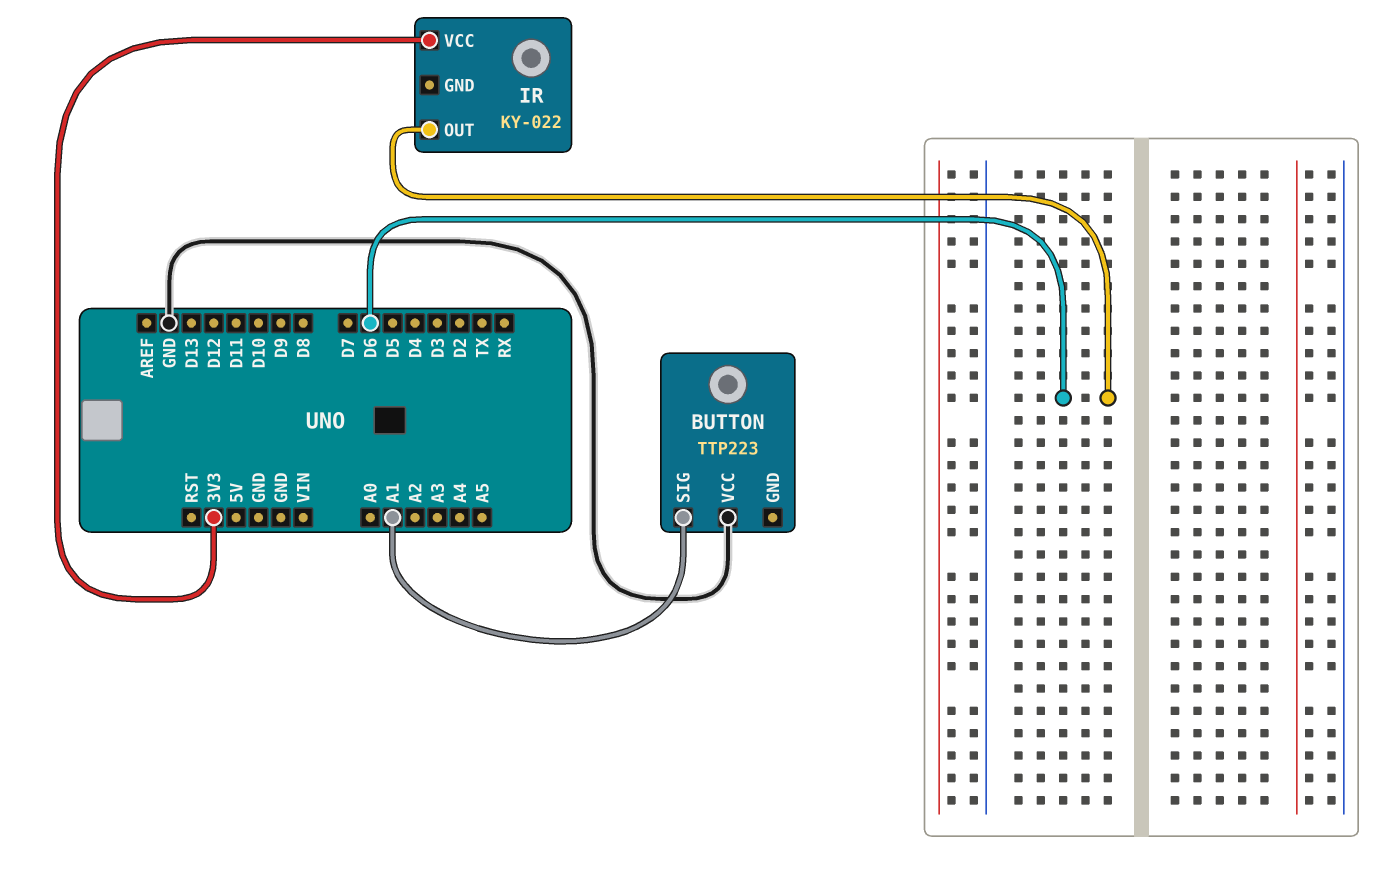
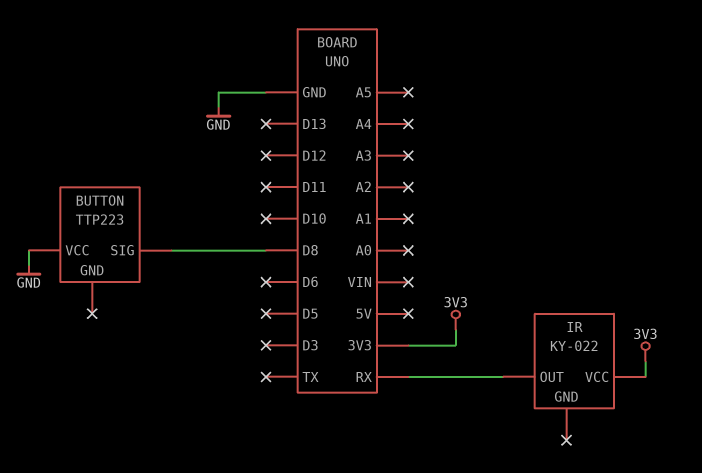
BUTTON pin SIG: A1 -> D8
IR pin OUT: D6 -> RX

